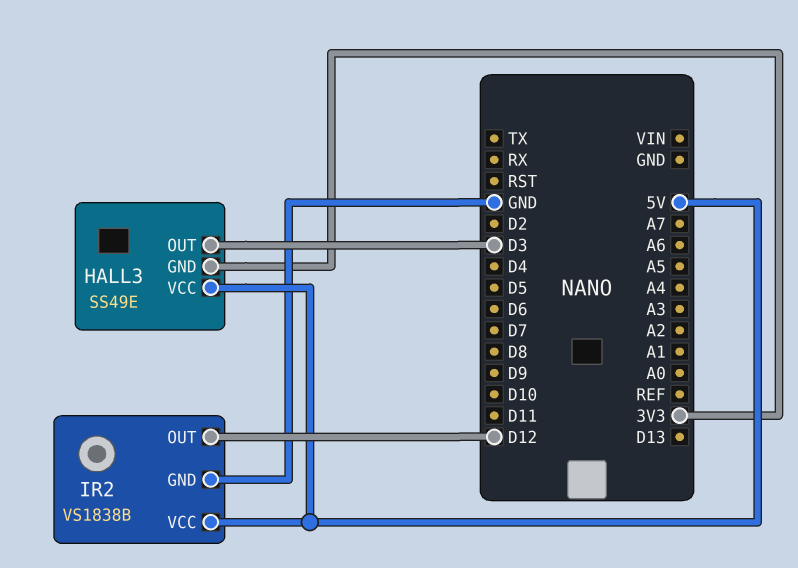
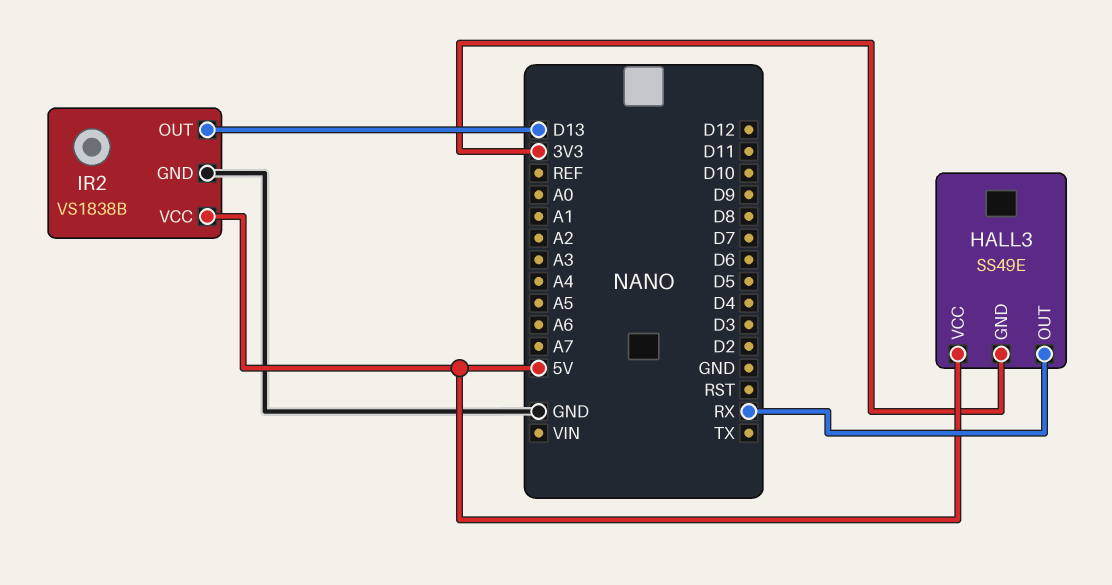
HALL3 pin OUT: D3 -> RX
IR2 pin OUT: D12 -> D13

